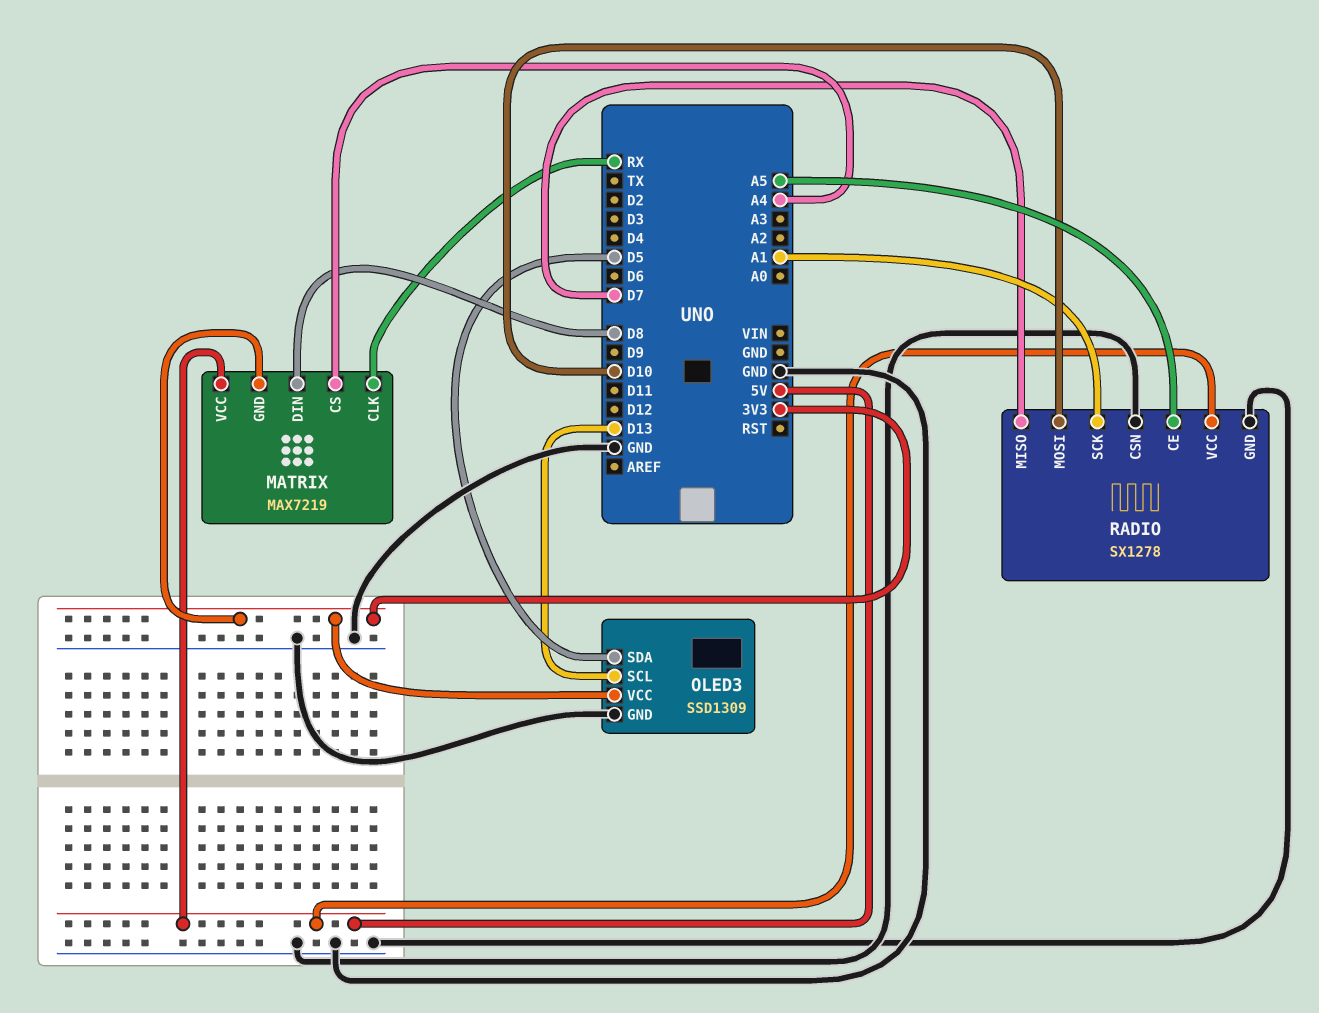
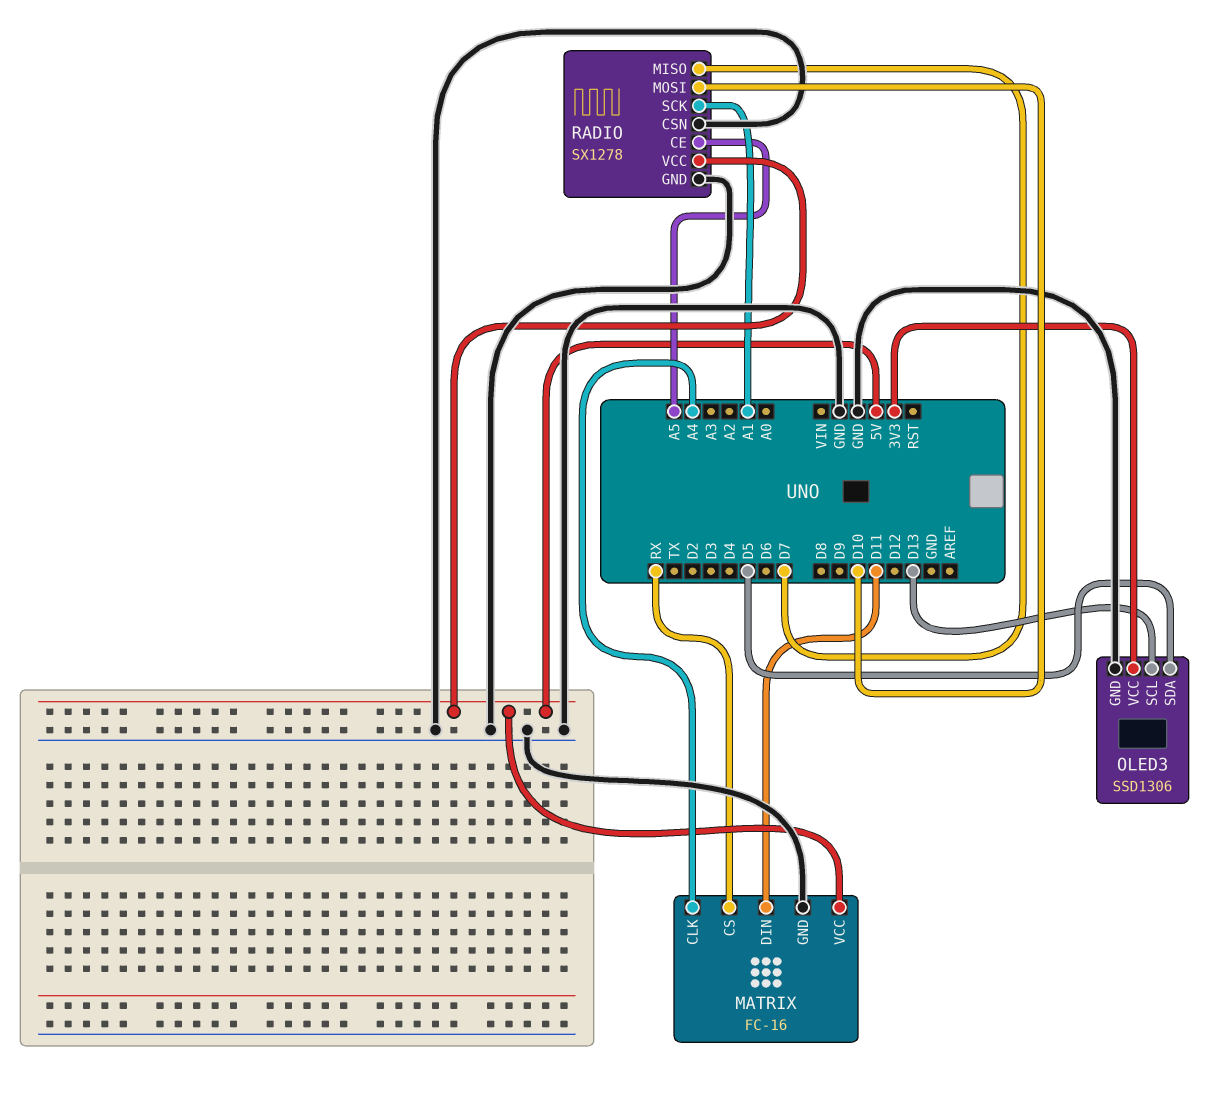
MATRIX: MAX7219 -> FC-16
MATRIX pin CLK: RX -> A4
MATRIX pin CS: A4 -> RX
MATRIX pin DIN: D8 -> D11
MATRIX pin GND: 3V3 -> GND
OLED3: SSD1309 -> SSD1306

